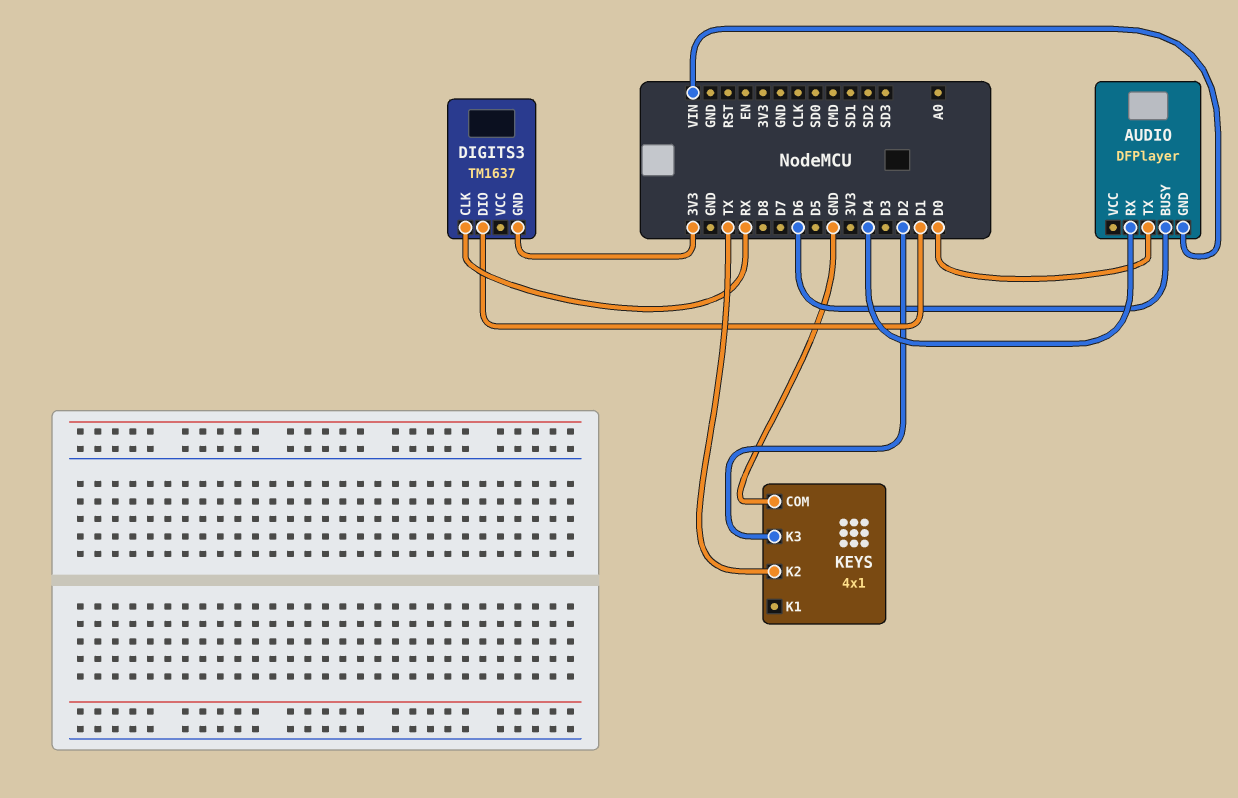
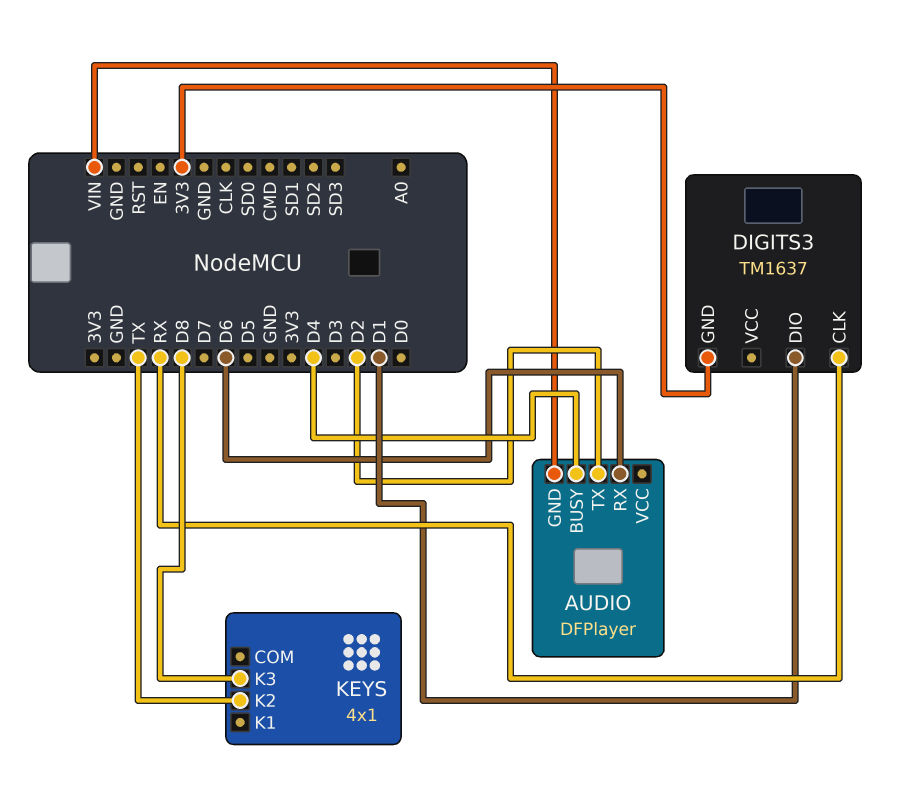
AUDIO pin BUSY: D6 -> D4
AUDIO pin RX: D4 -> D6
AUDIO pin TX: D0 -> D2
KEYS pin COM: GND -> none
KEYS pin K3: D2 -> D8

